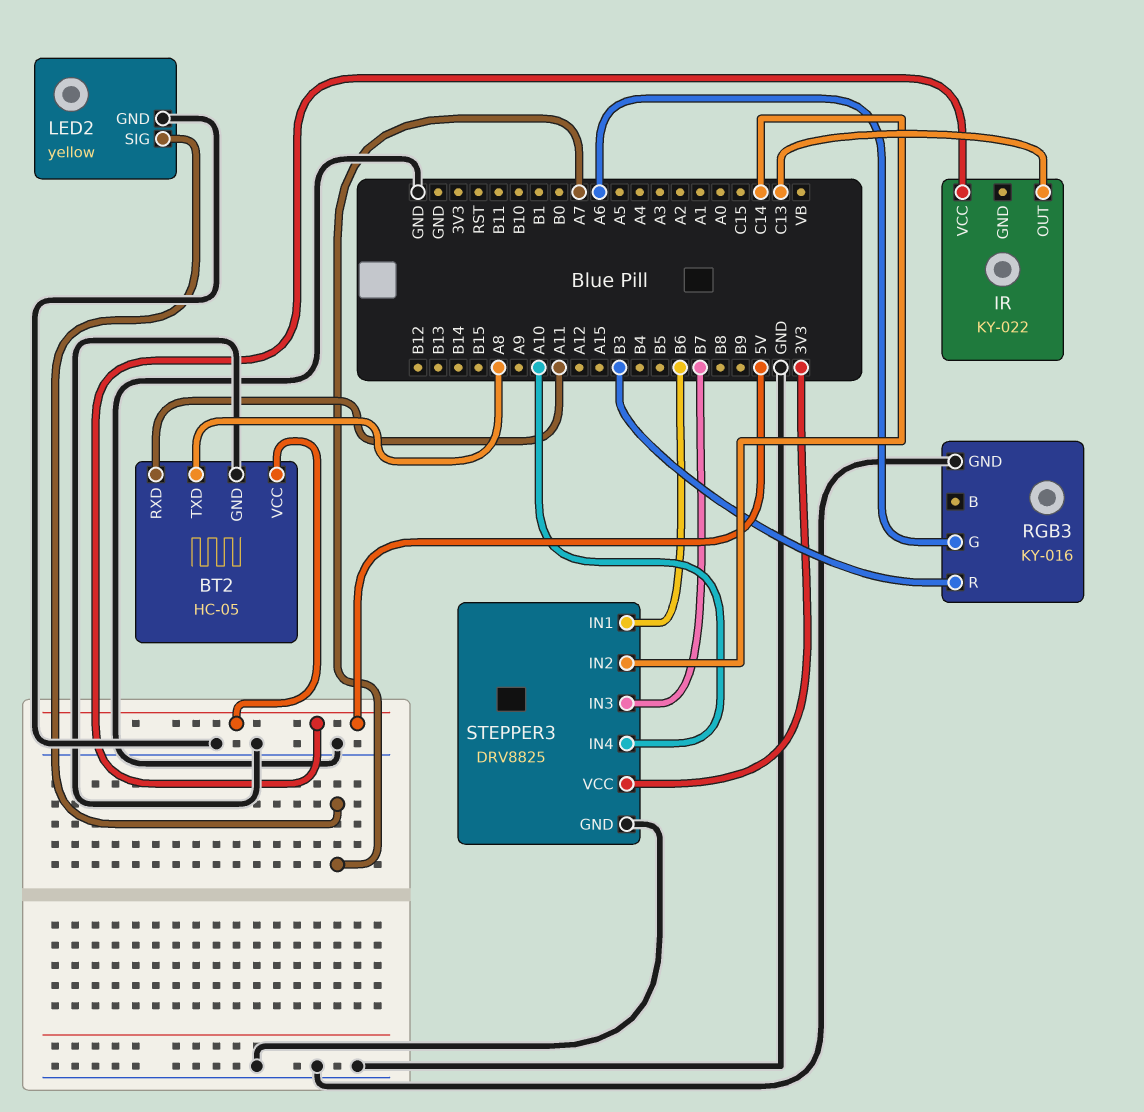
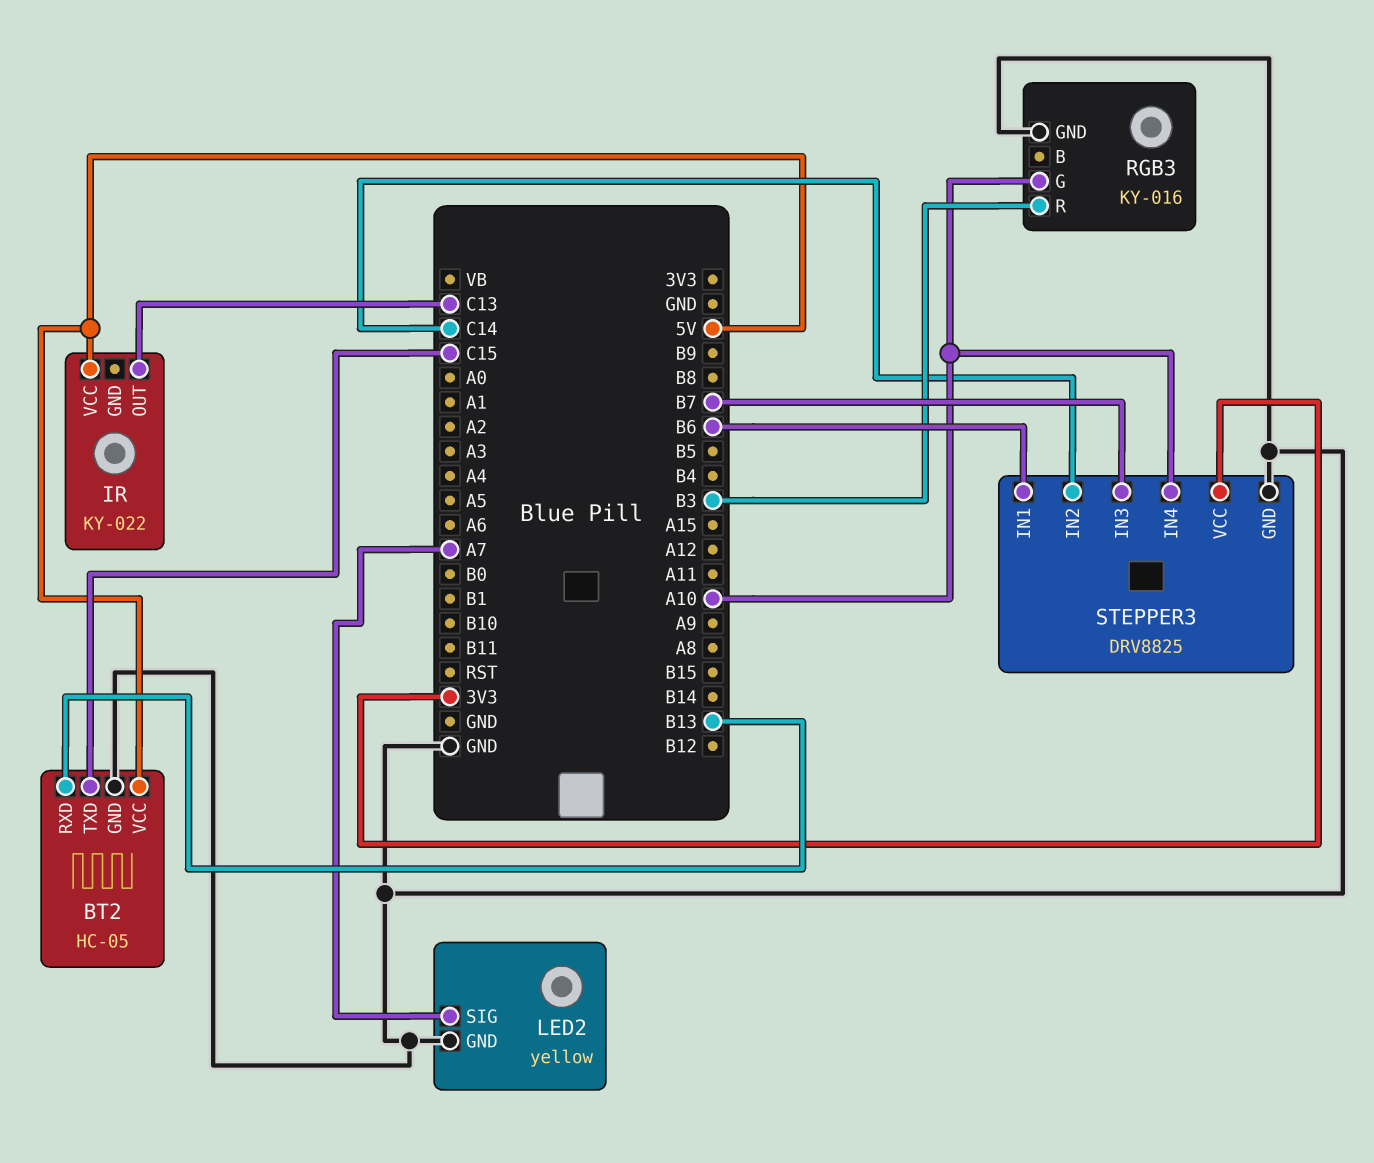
BT2 pin RXD: A11 -> B13
BT2 pin TXD: A8 -> C15
RGB3 pin G: A6 -> A10

